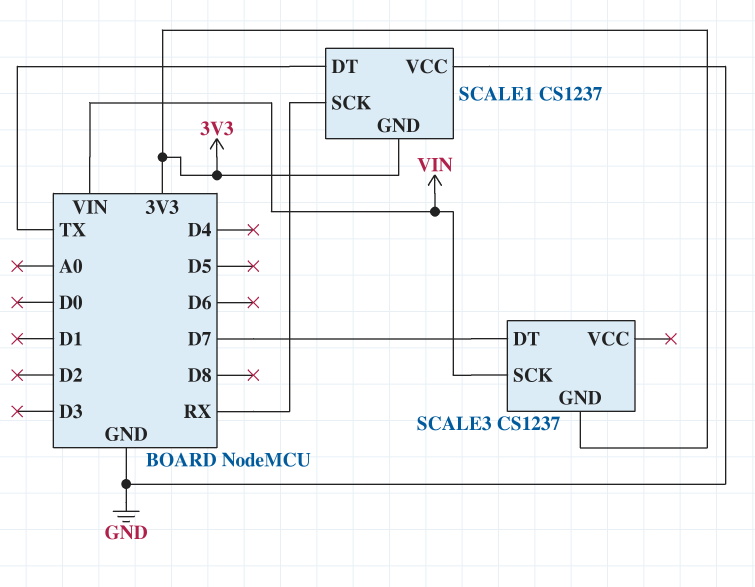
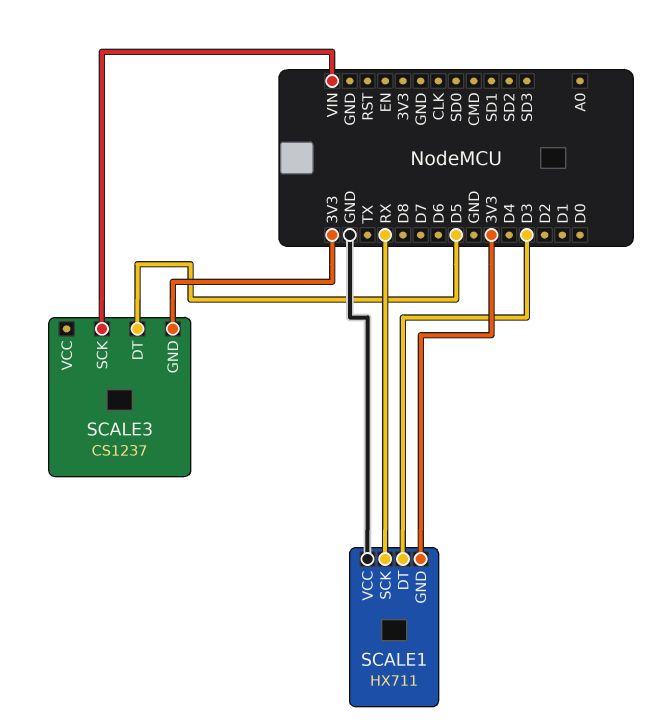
SCALE1: CS1237 -> HX711
SCALE1 pin DT: TX -> D3
SCALE3 pin DT: D7 -> D5

